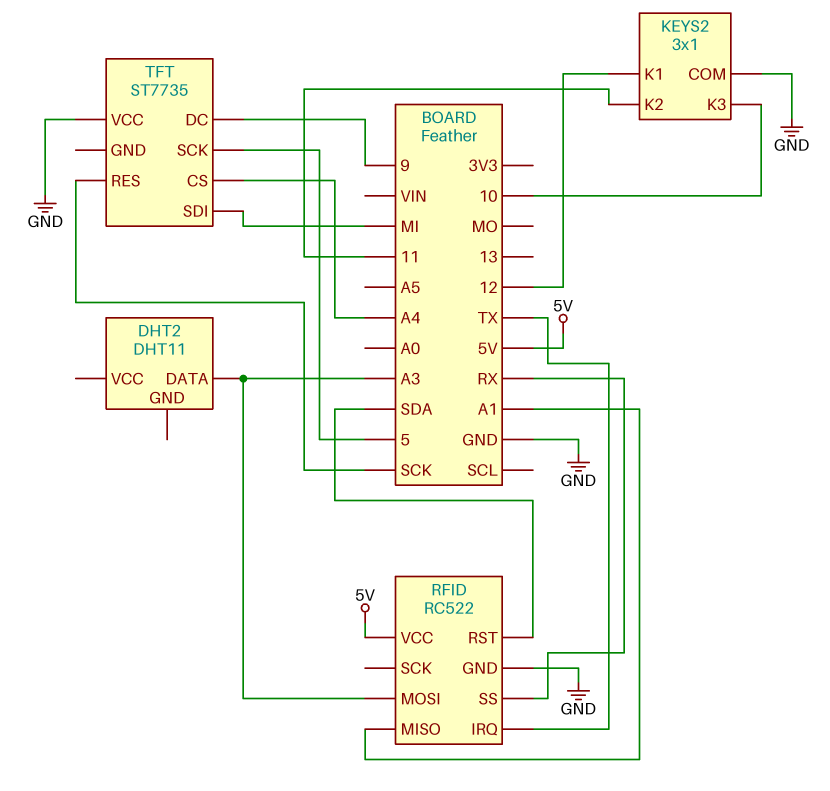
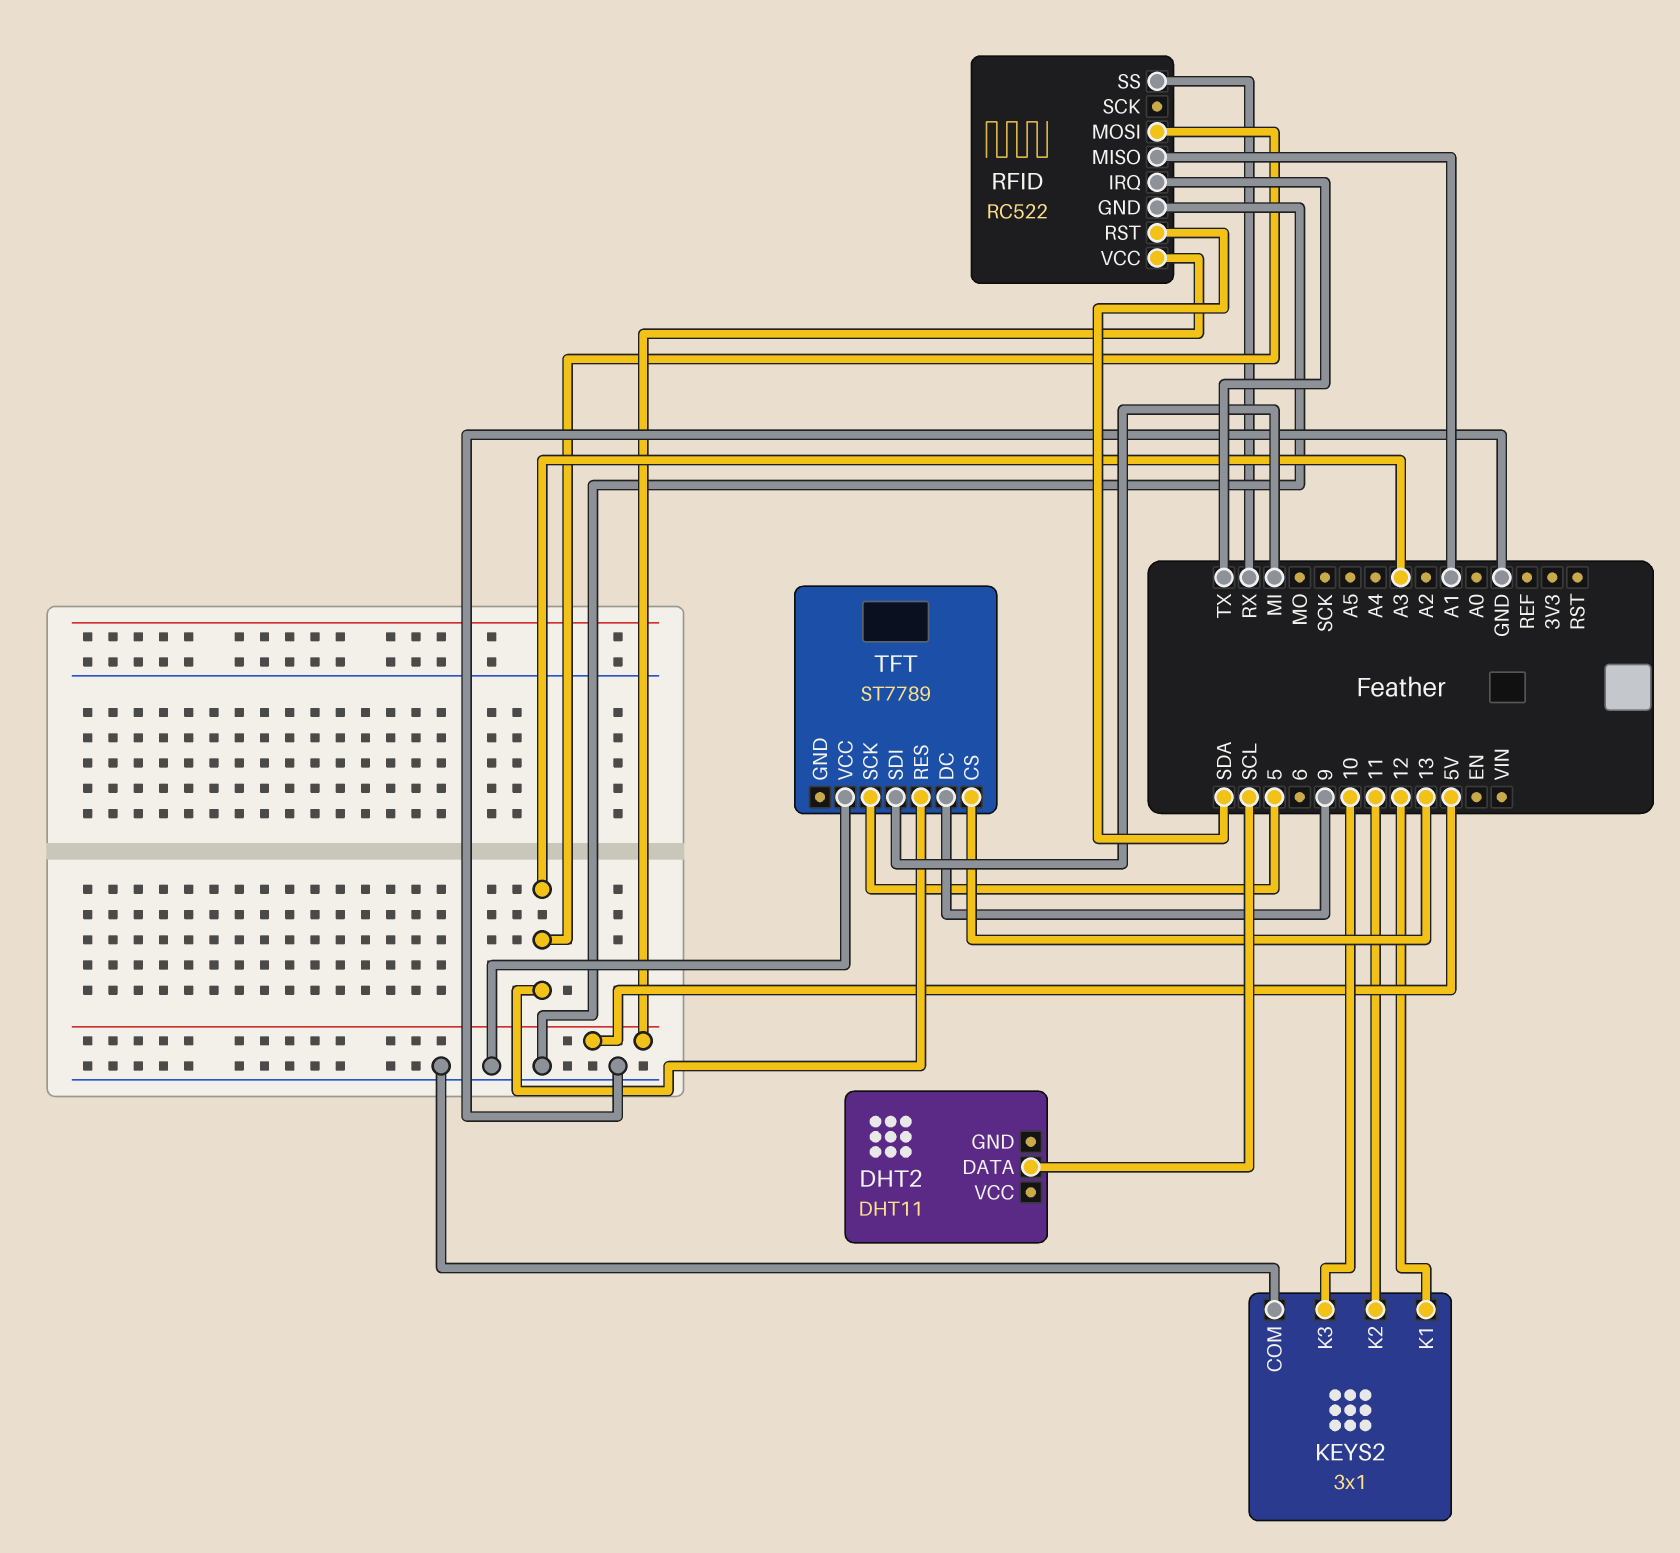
DHT2 pin DATA: A3 -> SCL
TFT: ST7735 -> ST7789
TFT pin CS: A4 -> 13
TFT pin RES: SCK -> A3

